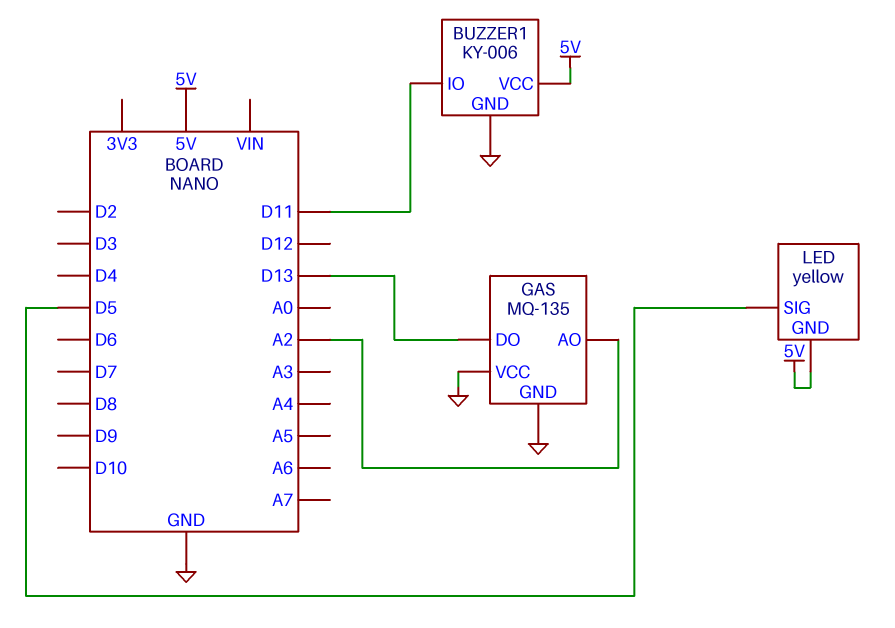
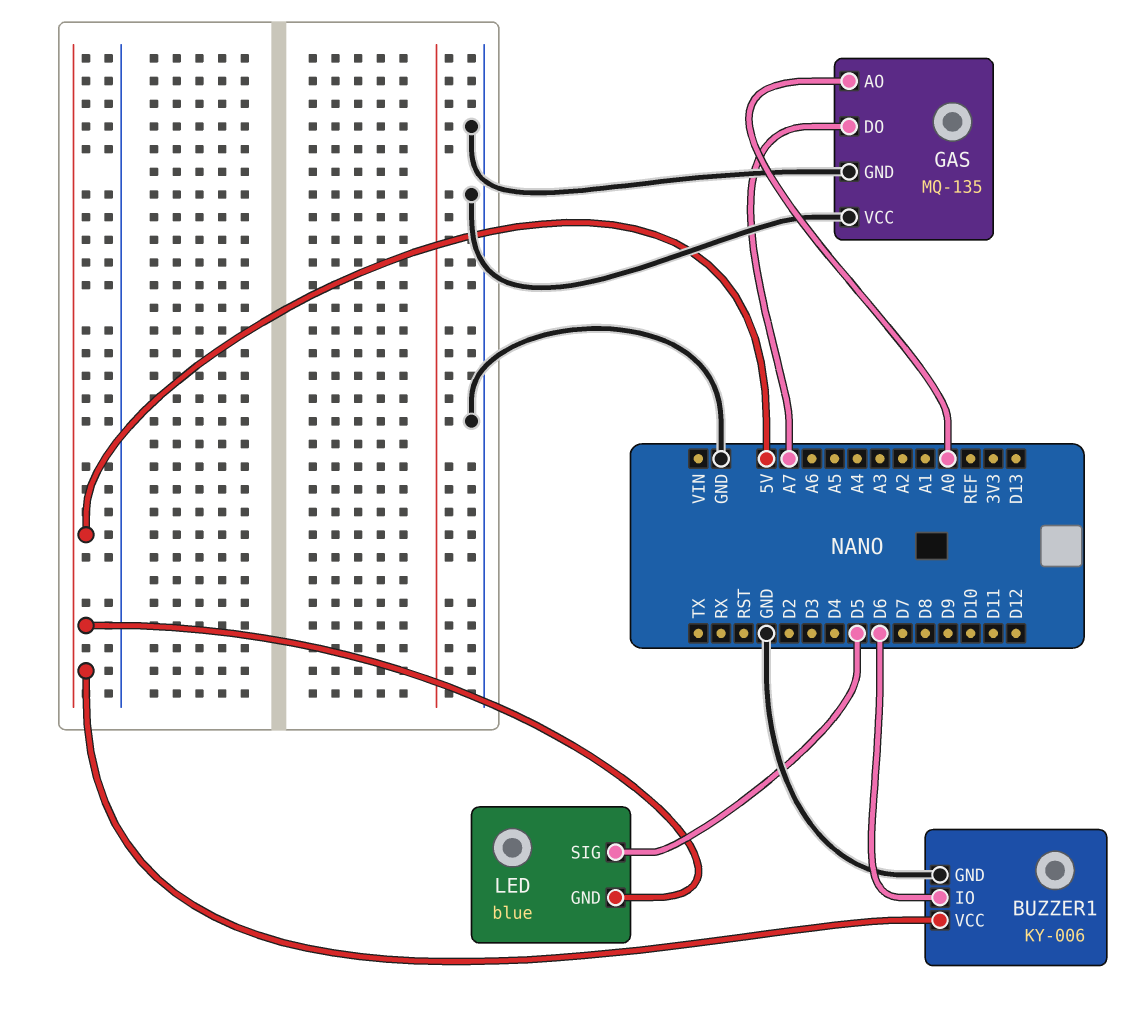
BUZZER1 pin IO: D11 -> D6
GAS pin AO: A2 -> A0
GAS pin DO: D13 -> A7
LED: yellow -> blue

